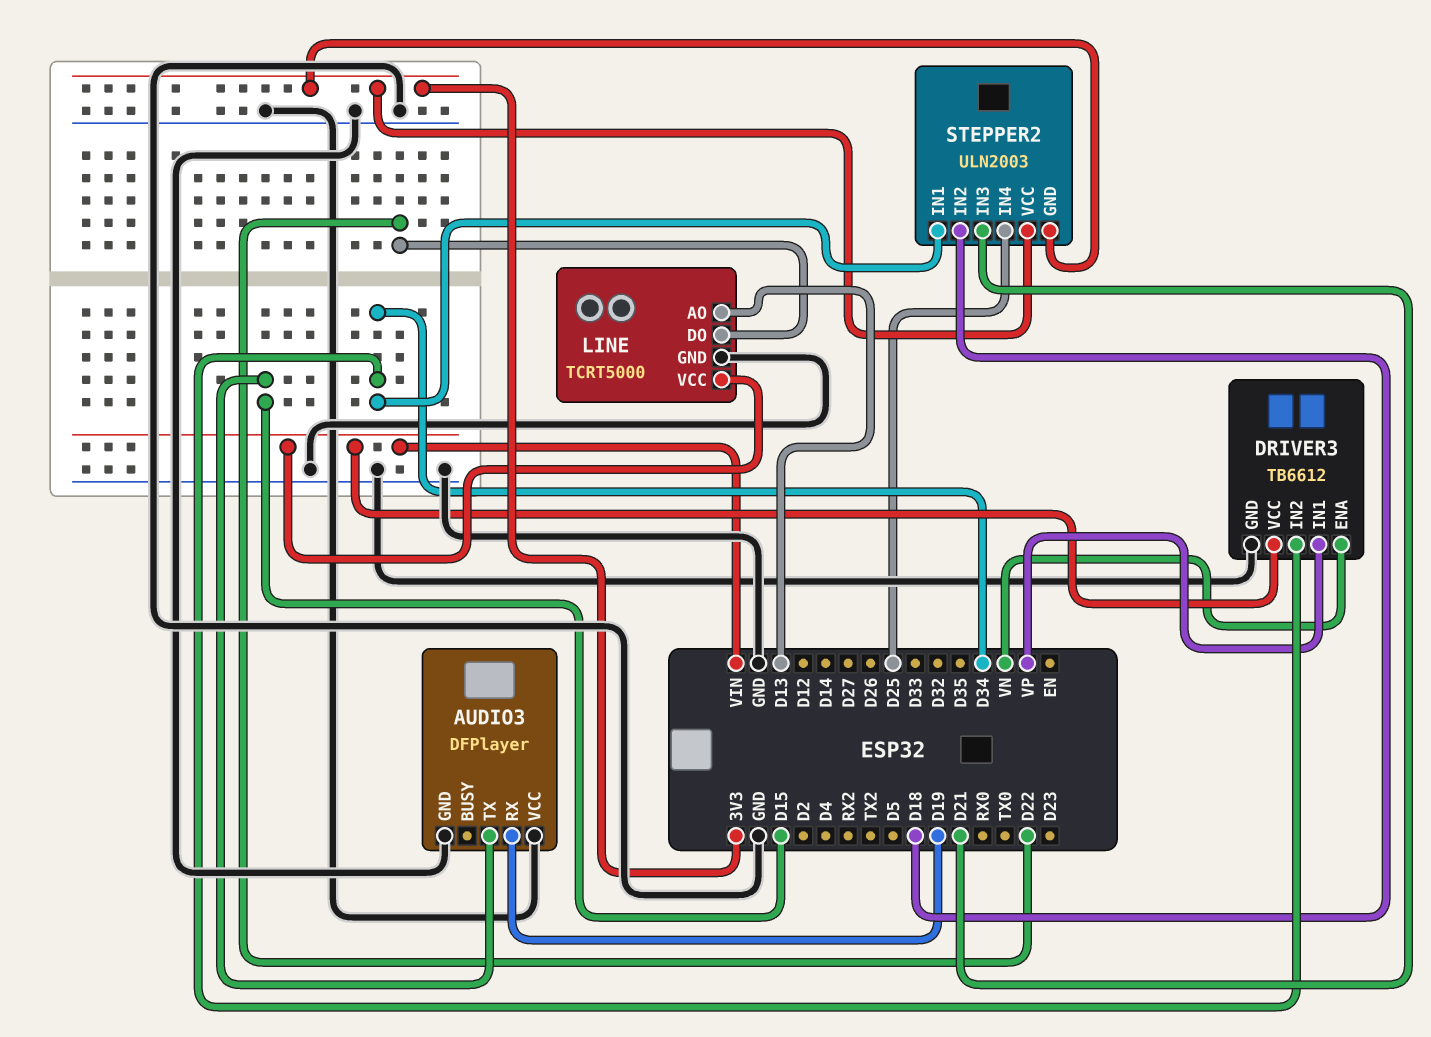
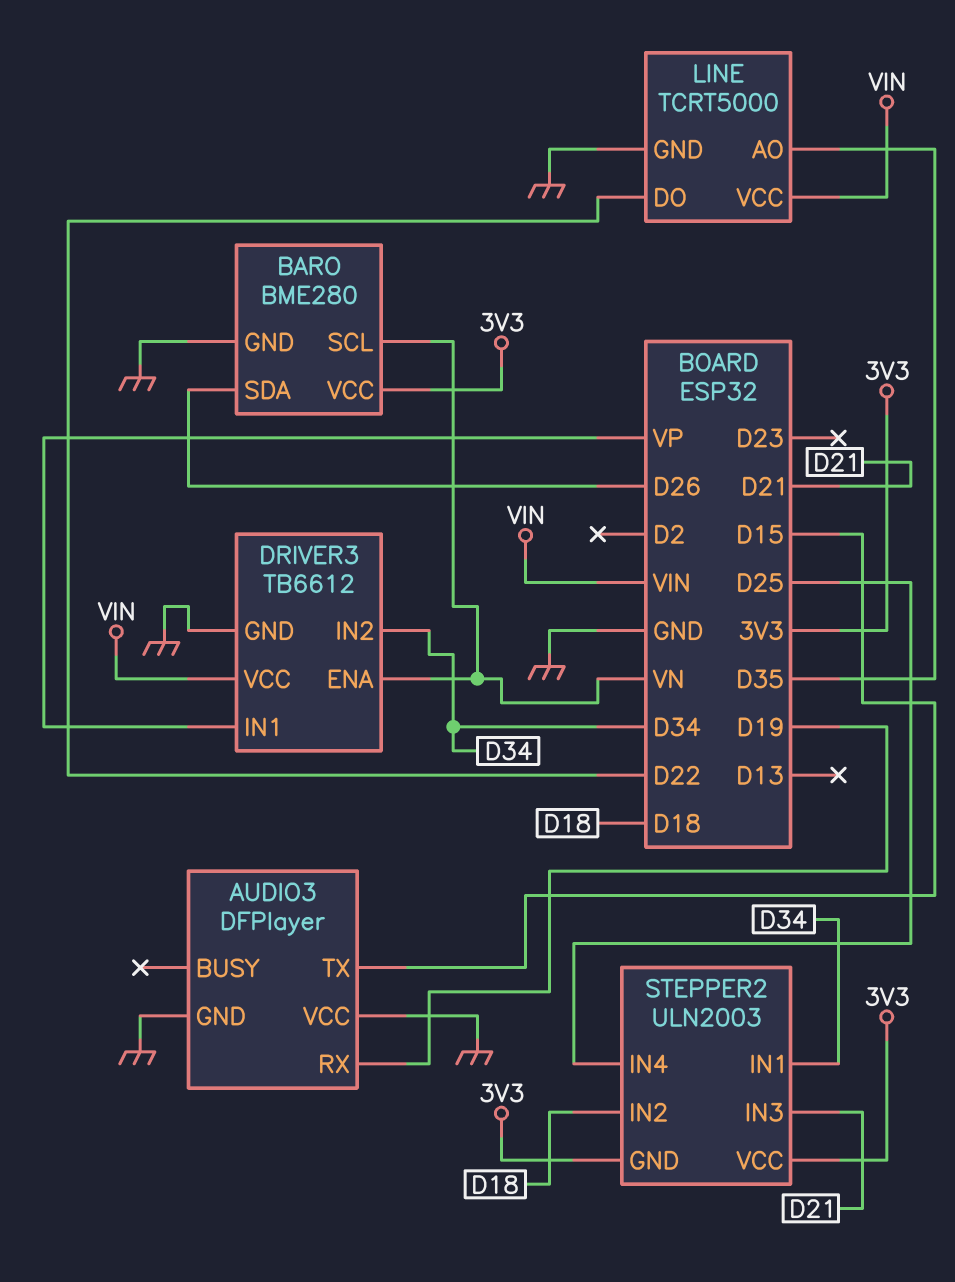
BARO: none -> BME280
BARO pin GND: none -> GND
BARO pin SCL: none -> VN
BARO pin SDA: none -> D26
BARO pin VCC: none -> 3V3
LINE pin AO: D13 -> D35

